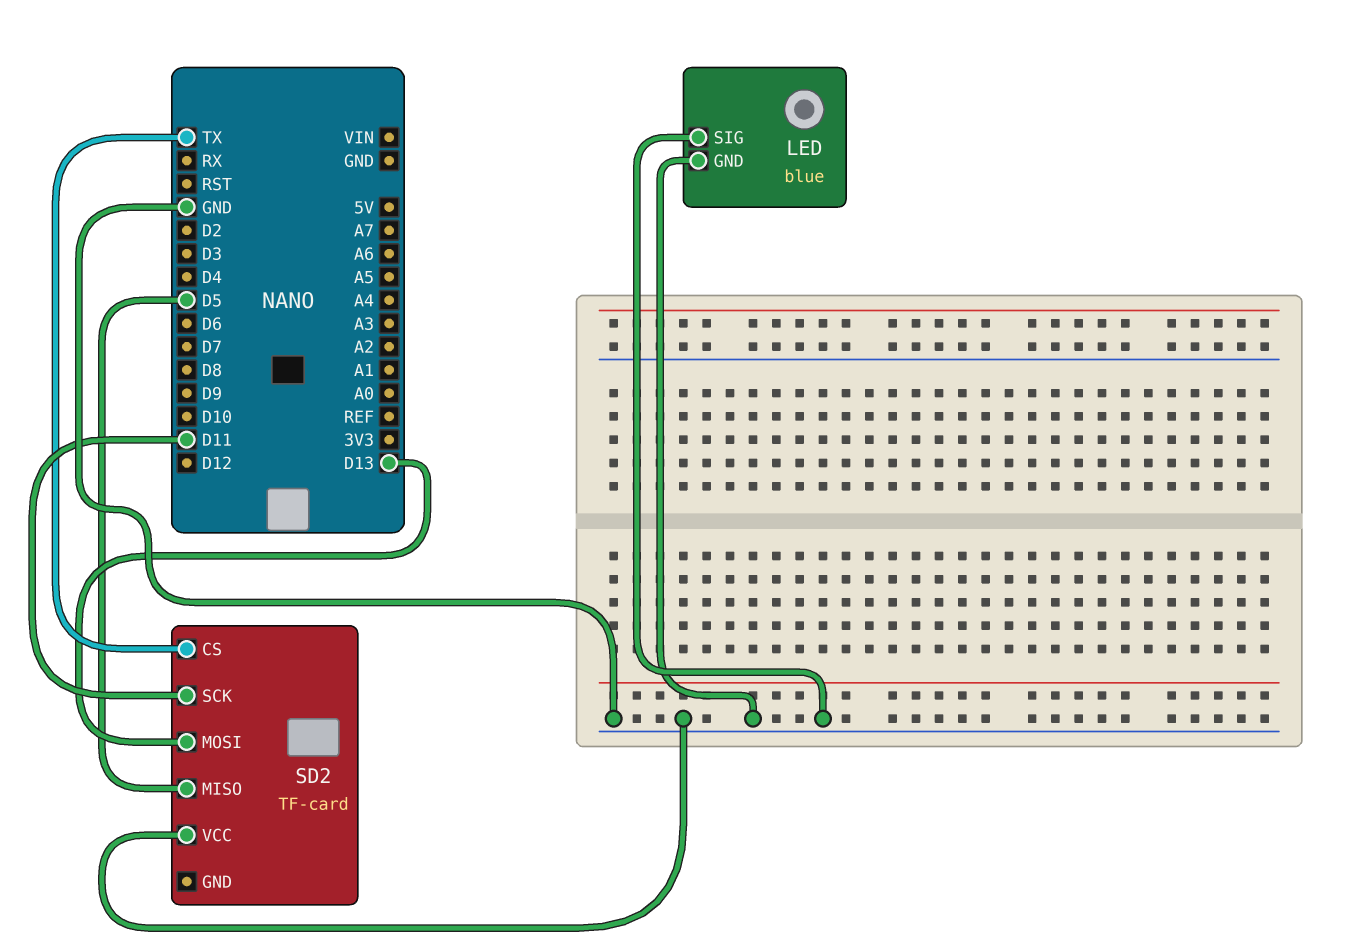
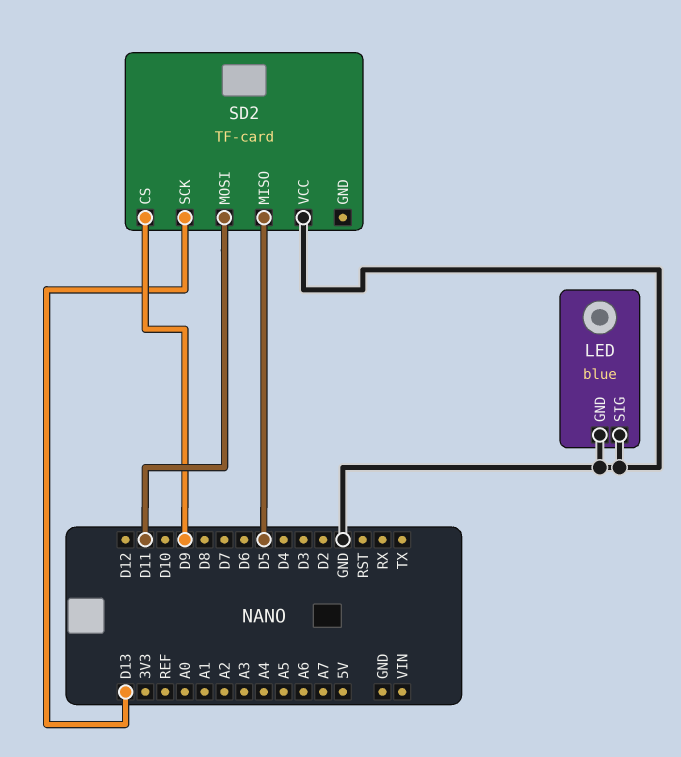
SD2 pin CS: TX -> D9
SD2 pin MOSI: D13 -> D11
SD2 pin SCK: D11 -> D13

